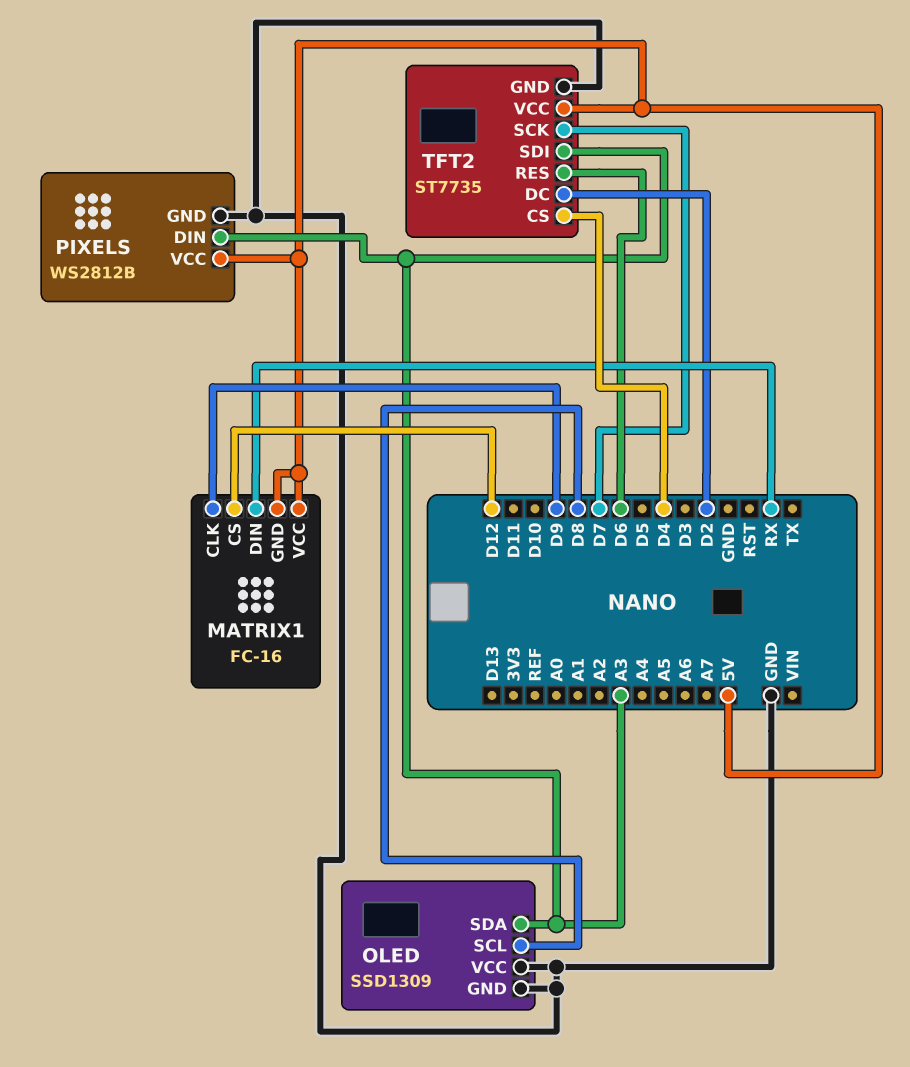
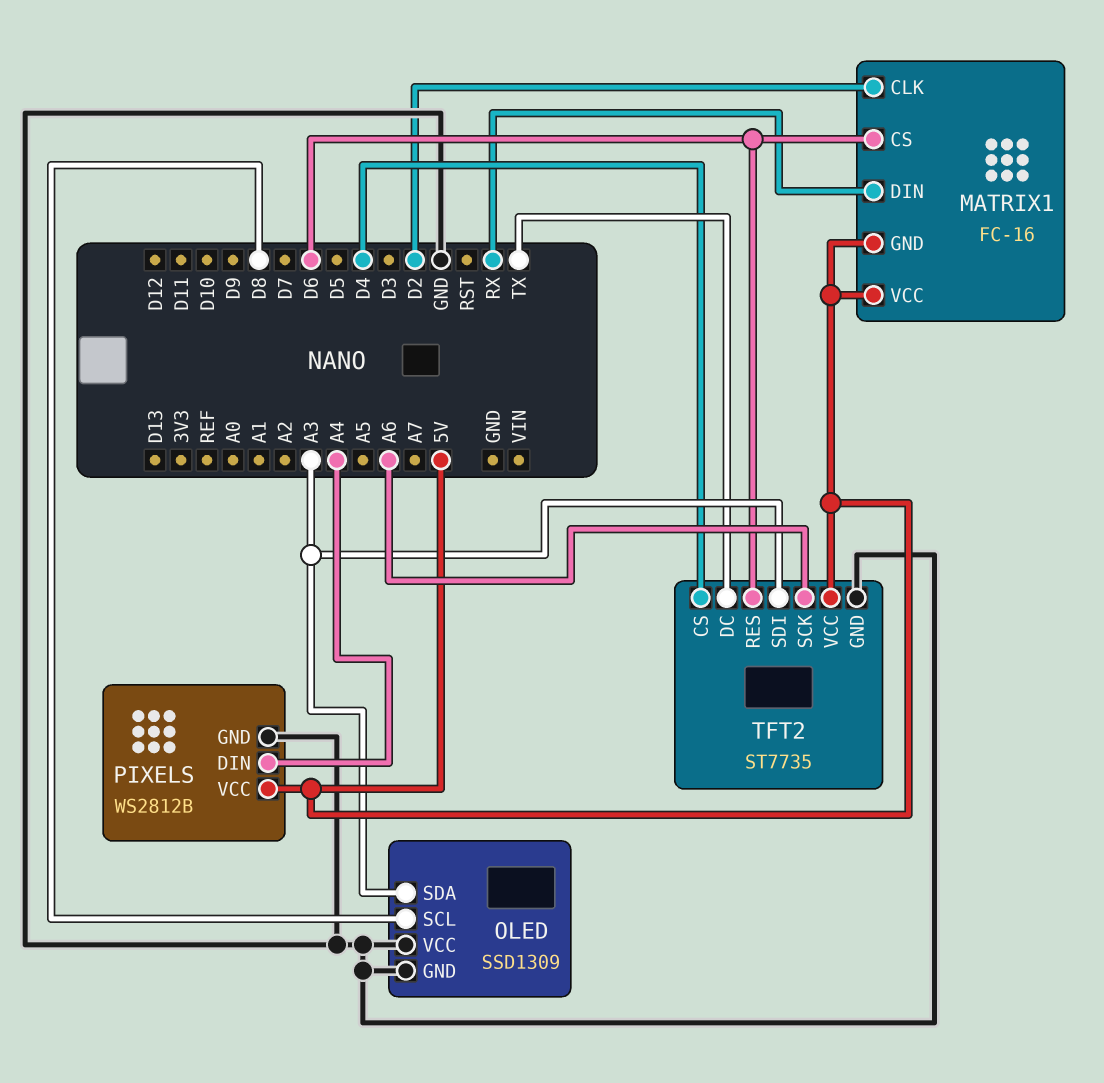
MATRIX1 pin CLK: D9 -> D2
MATRIX1 pin CS: D12 -> D6
PIXELS pin DIN: A3 -> A4
TFT2 pin DC: D2 -> TX
TFT2 pin SCK: D7 -> A6

